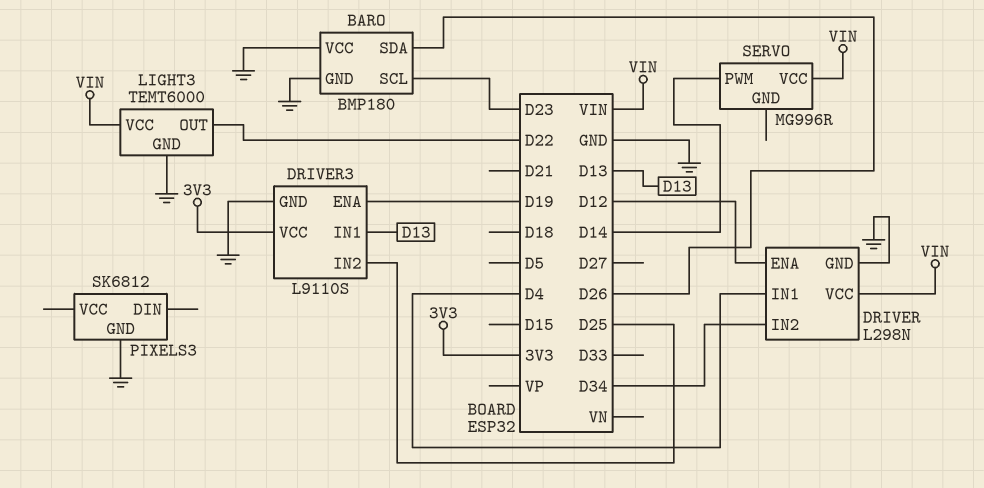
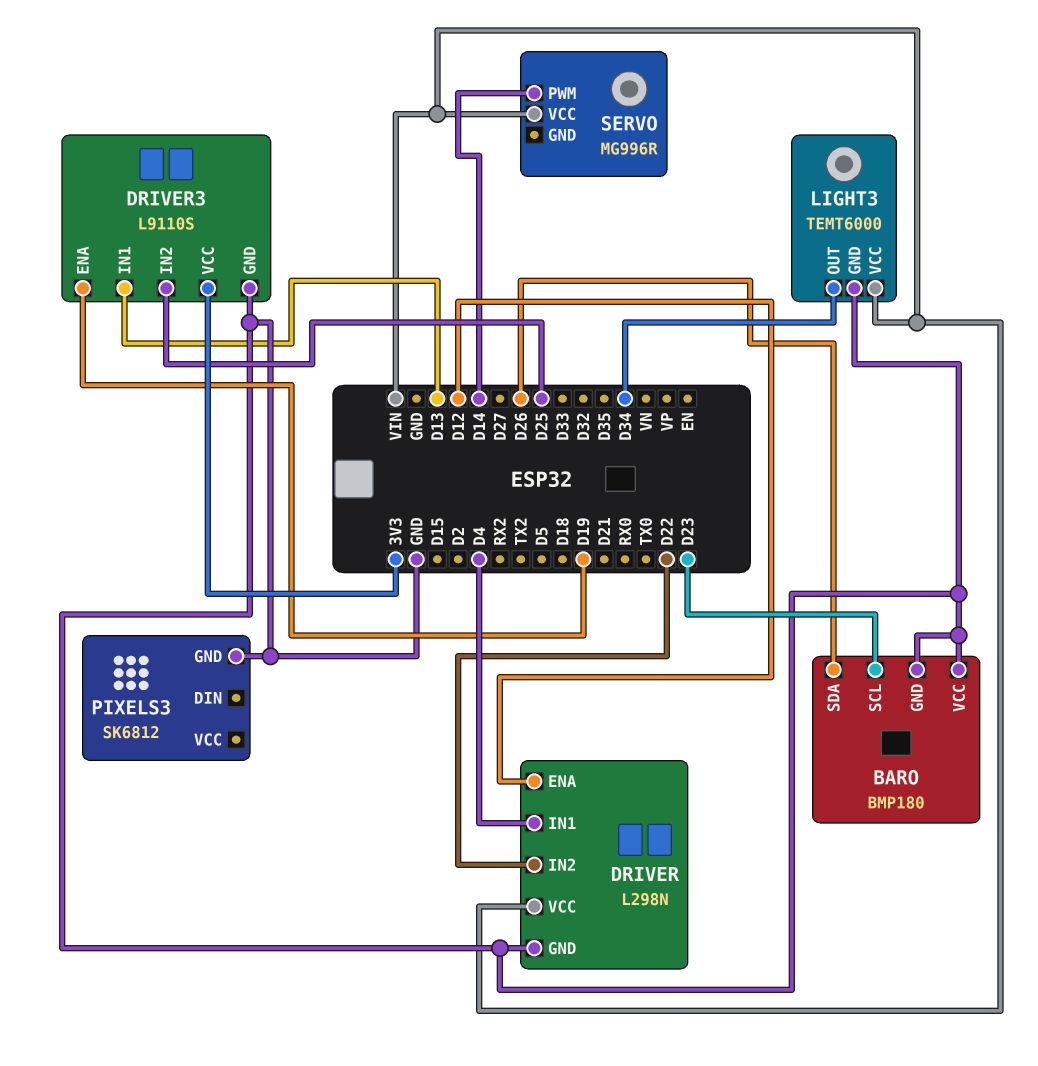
DRIVER pin IN2: D34 -> D22
LIGHT3 pin OUT: D22 -> D34

